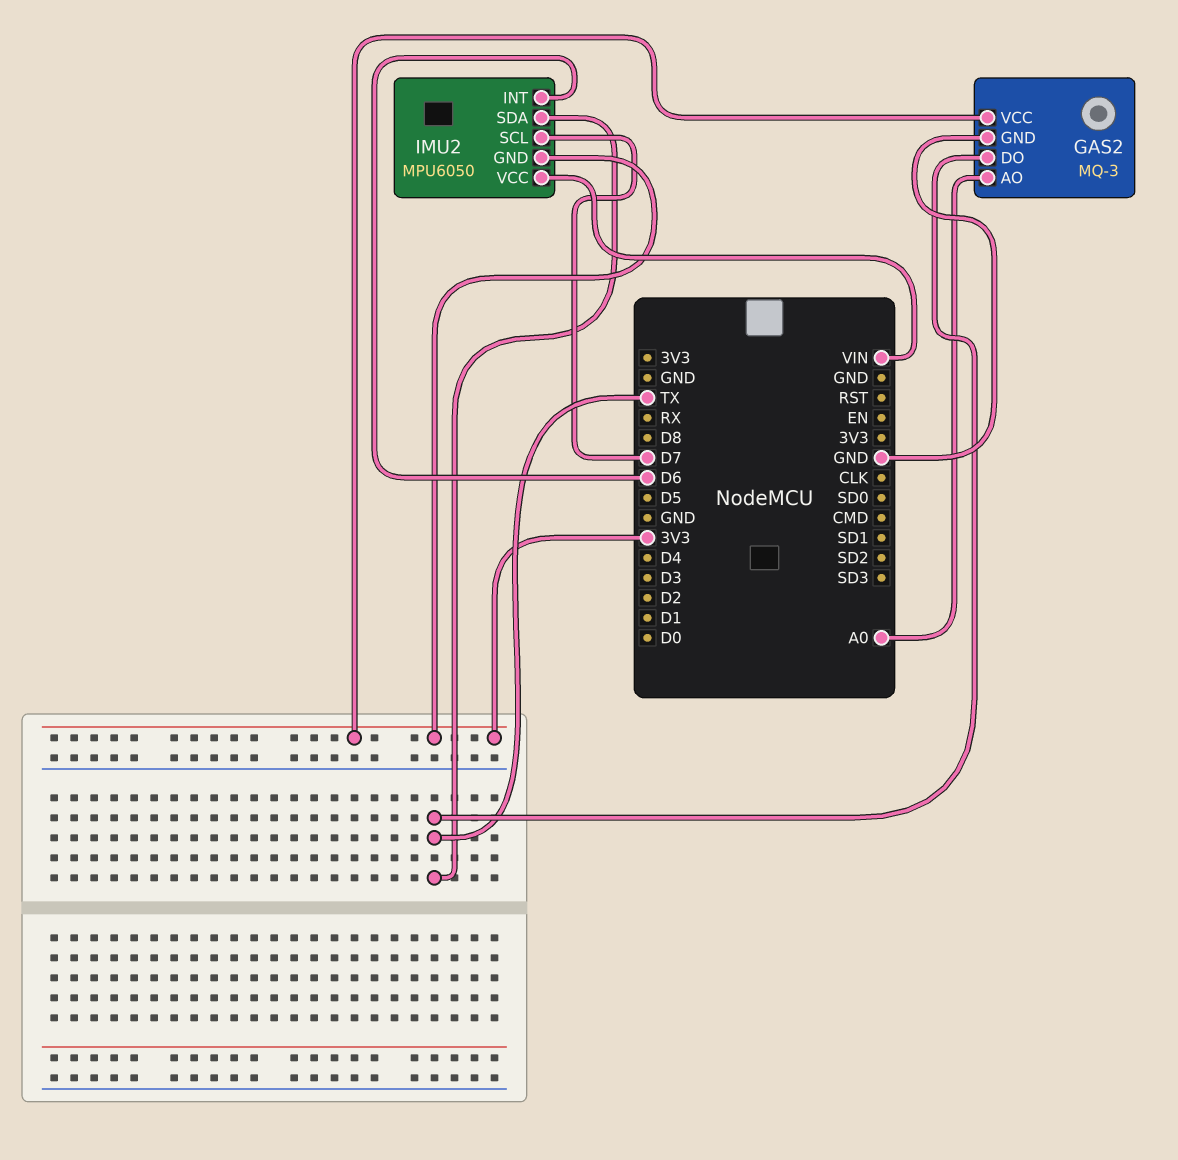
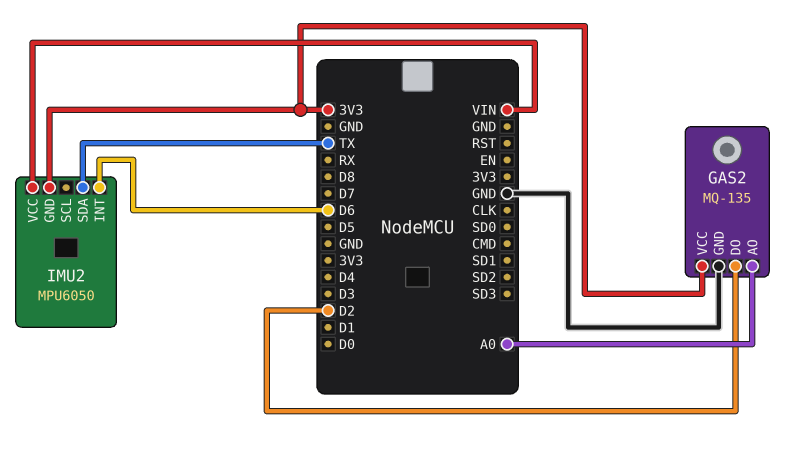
GAS2: MQ-3 -> MQ-135
GAS2 pin DO: TX -> D2
IMU2 pin SCL: D7 -> none

